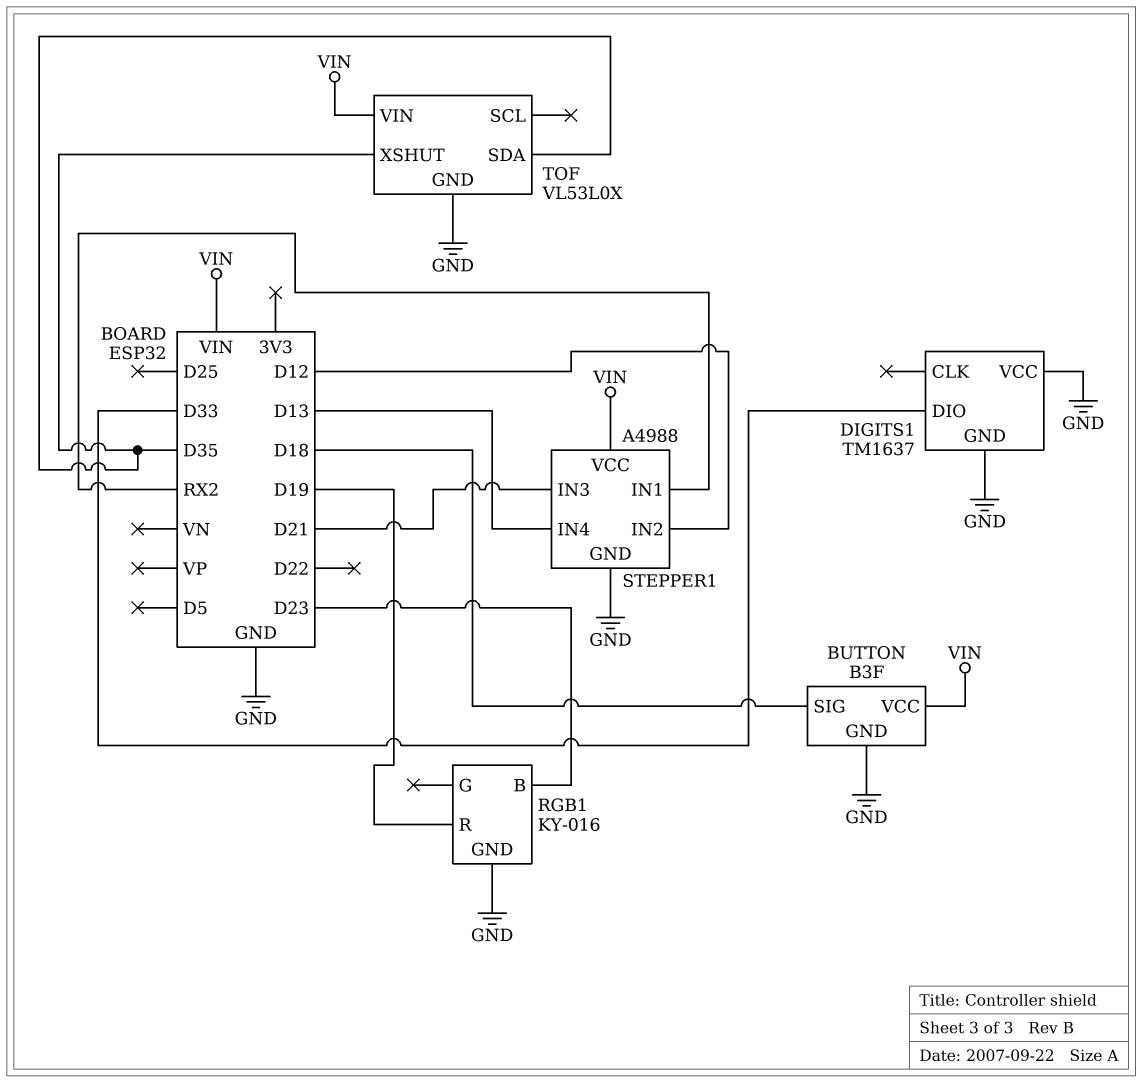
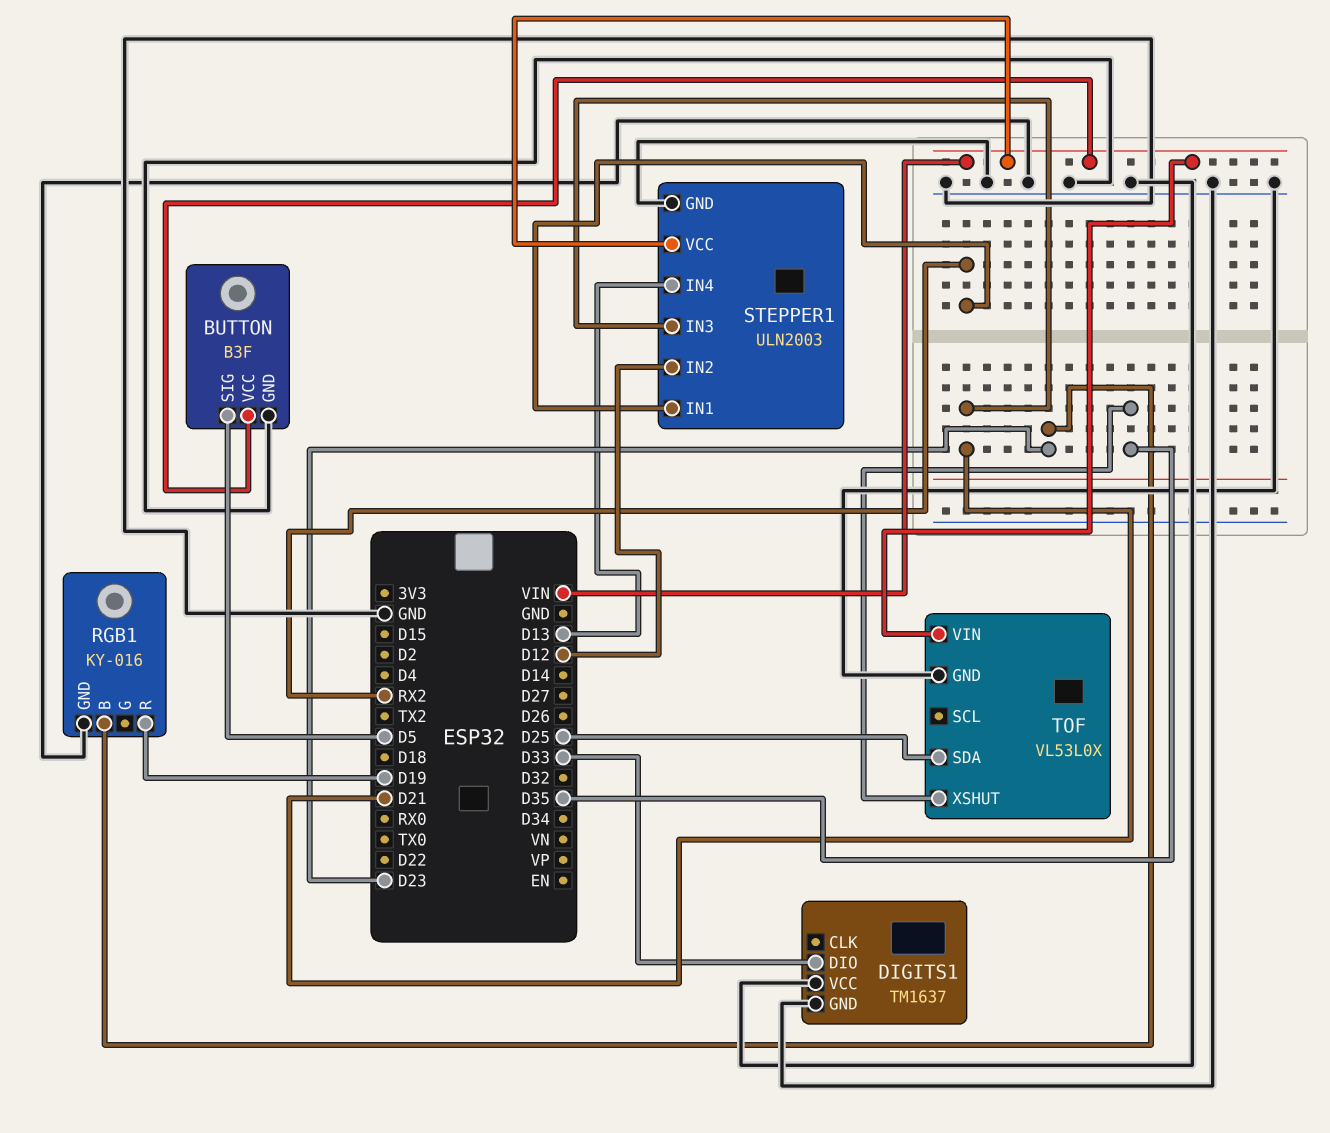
BUTTON pin SIG: D18 -> D5
STEPPER1: A4988 -> ULN2003
TOF pin SDA: D35 -> D25

